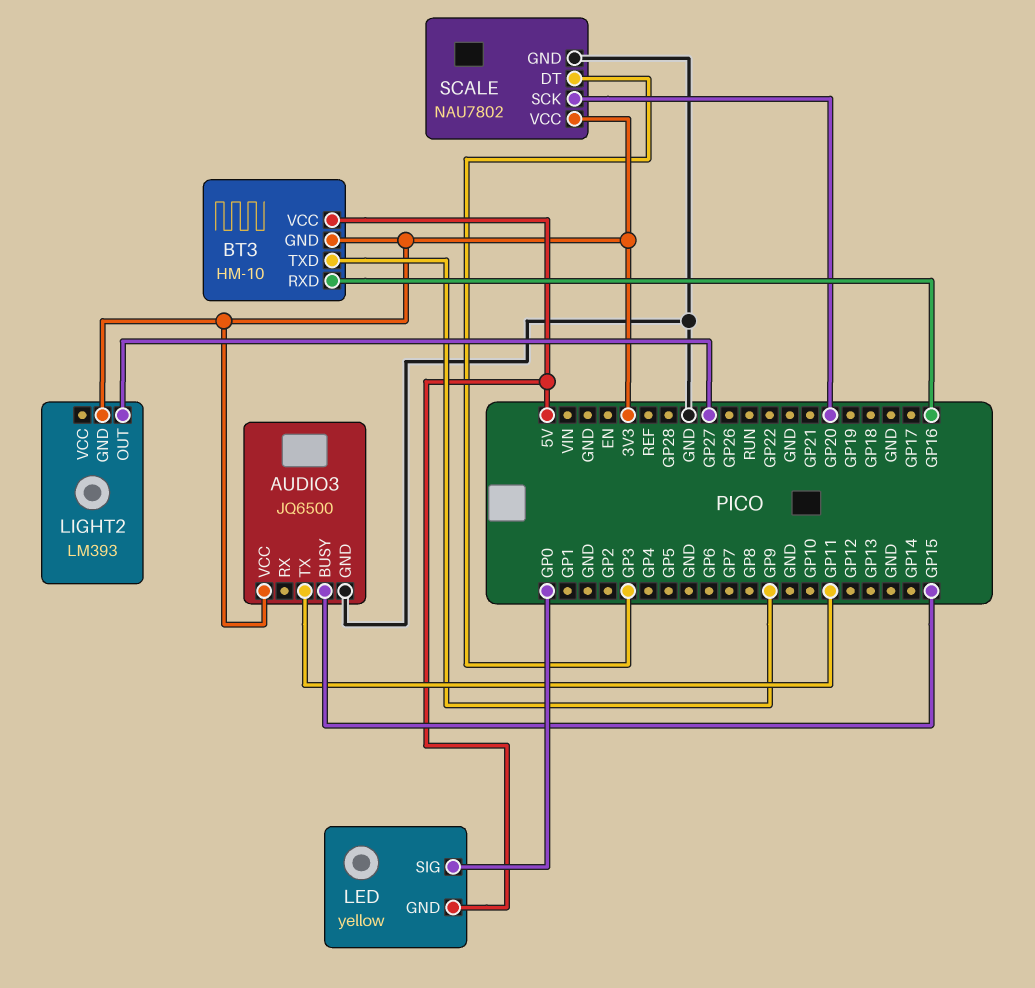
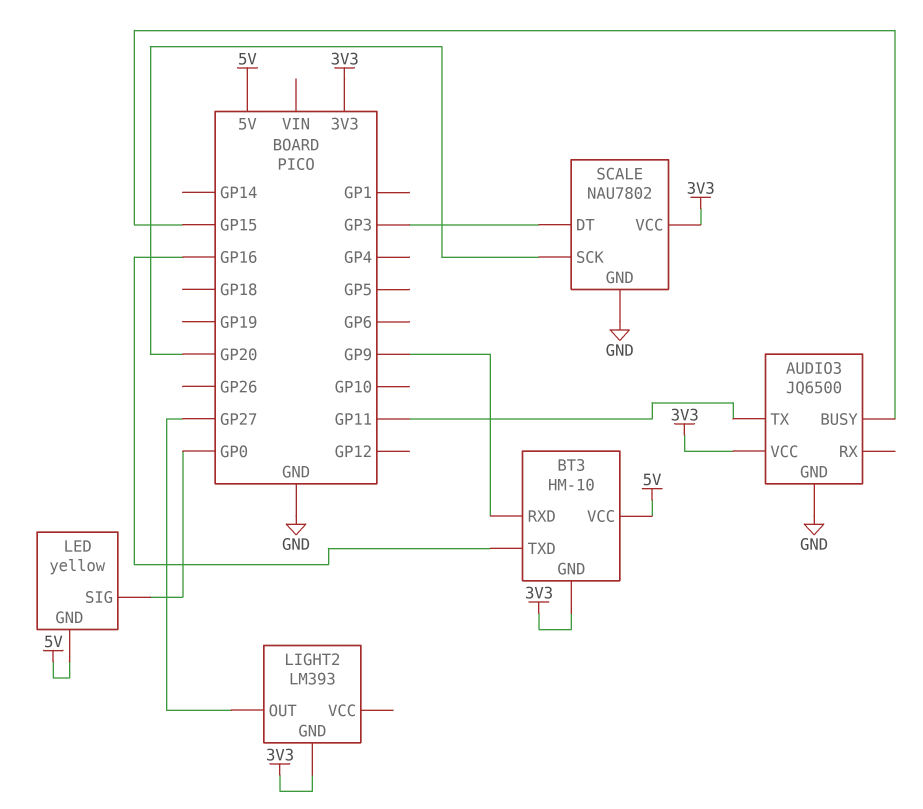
BT3 pin RXD: GP16 -> GP9
BT3 pin TXD: GP9 -> GP16

